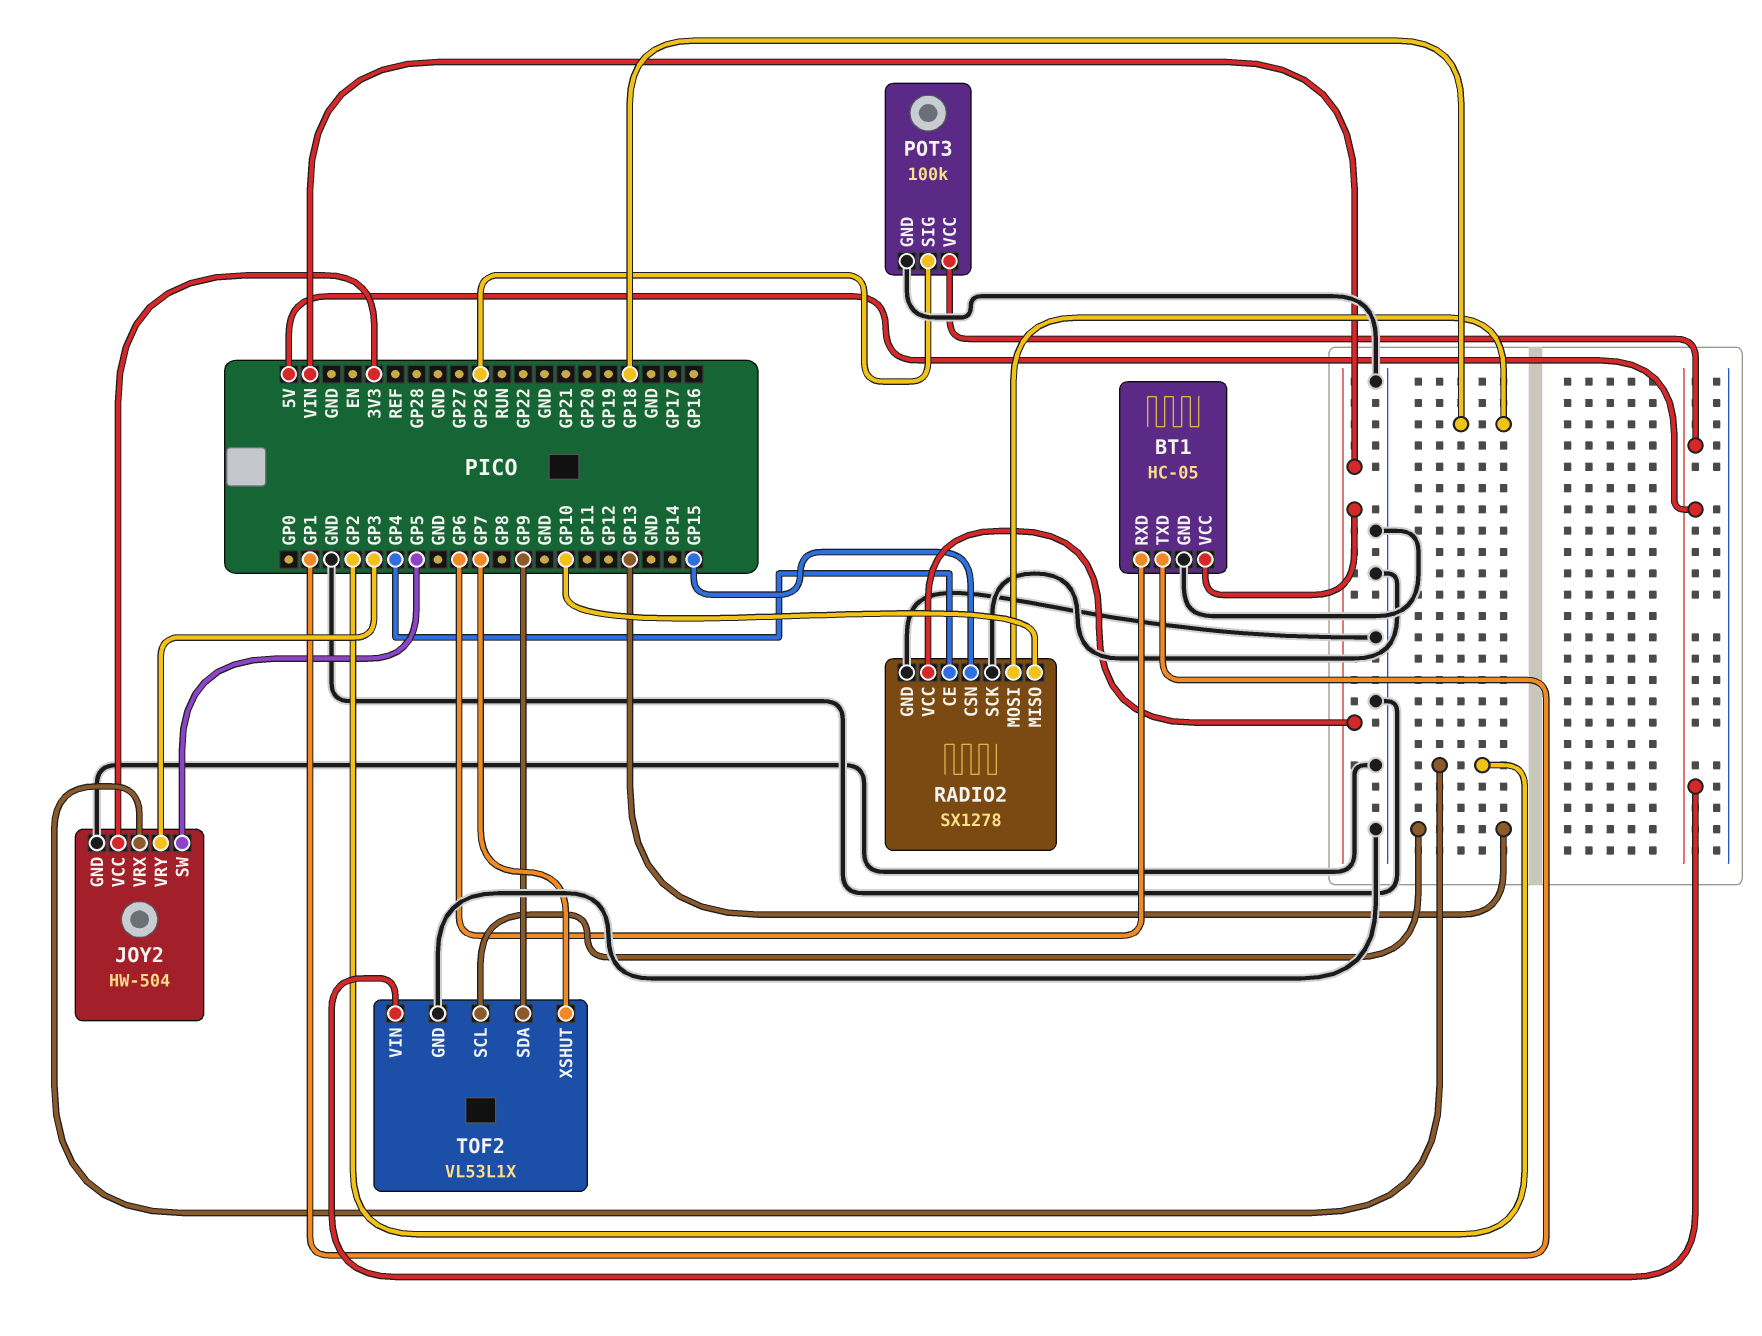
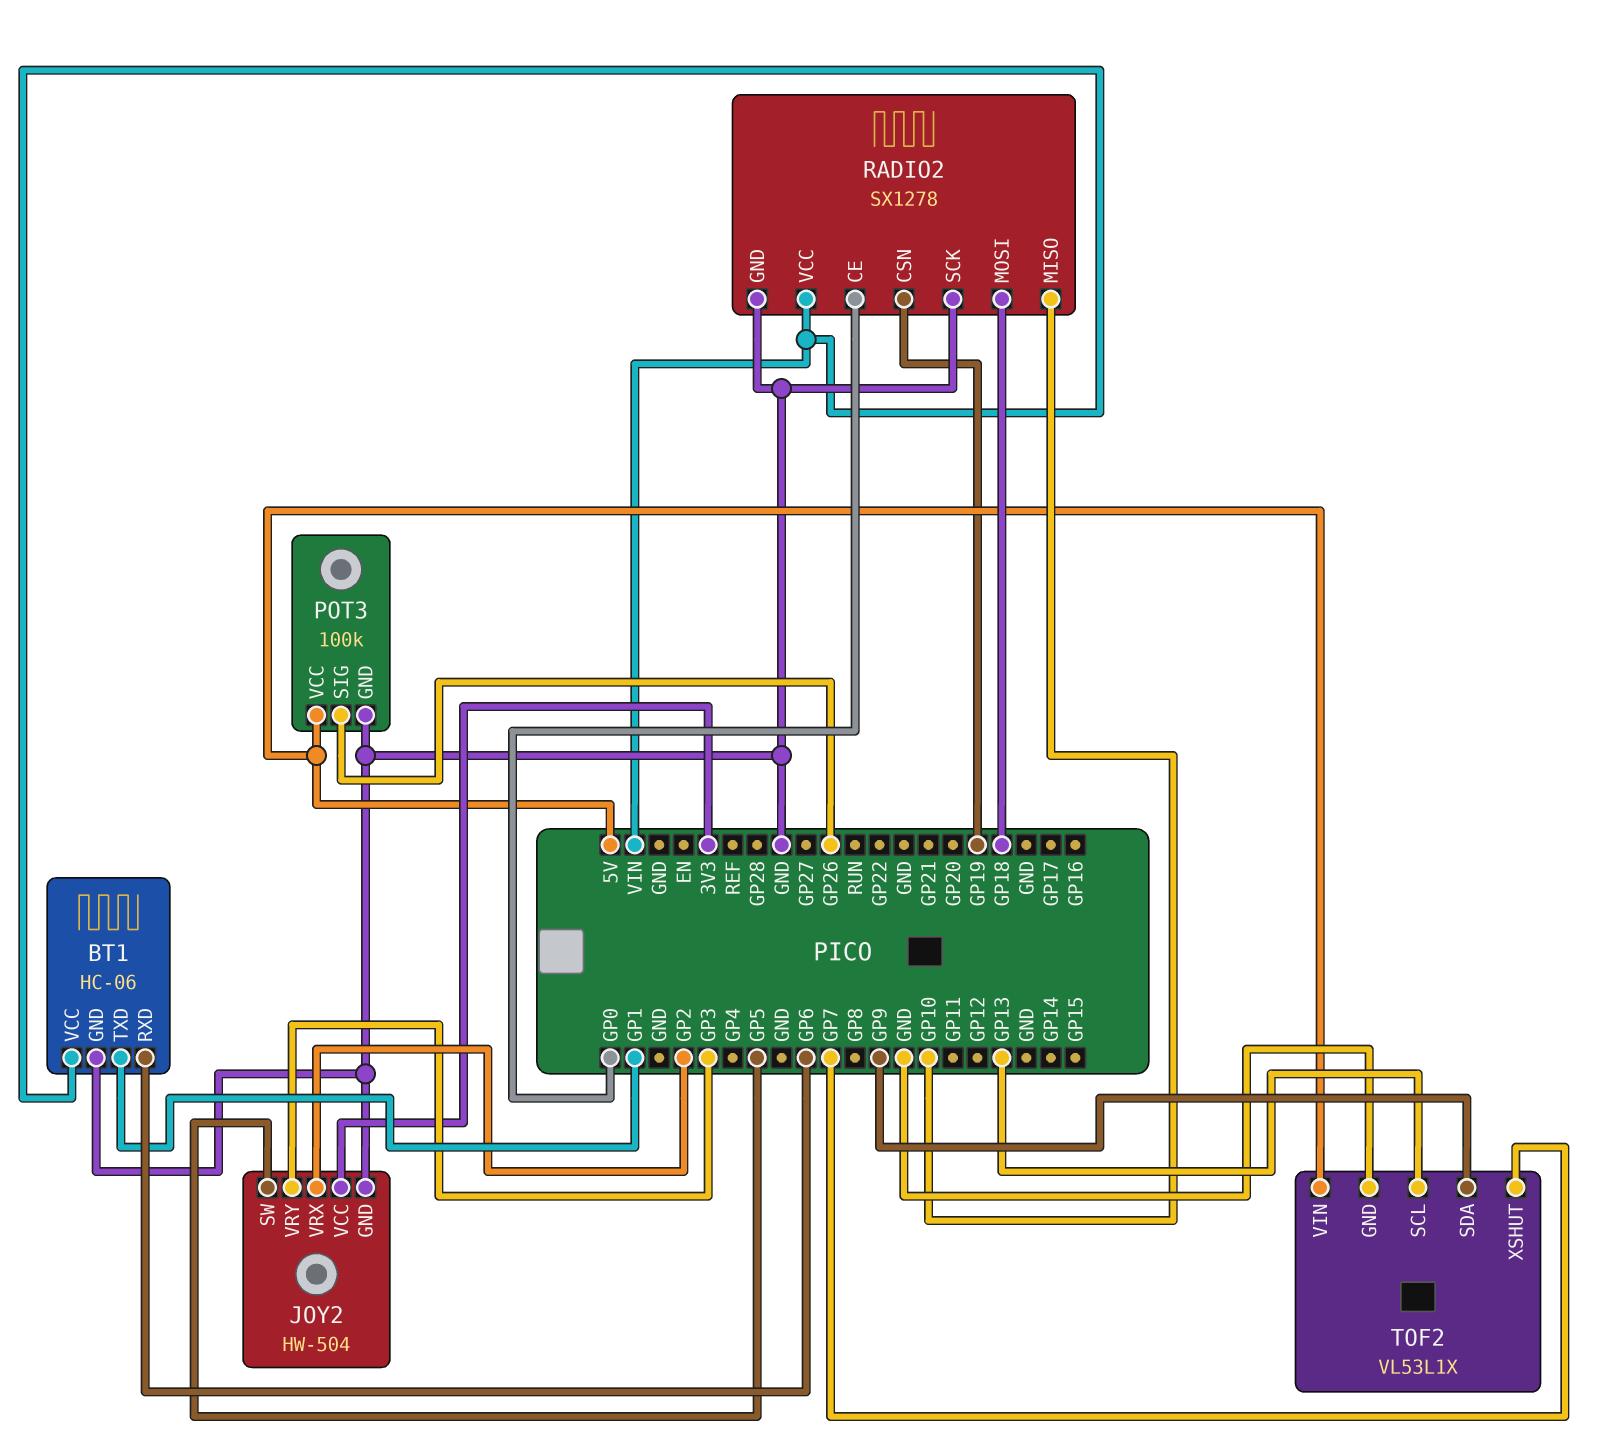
BT1: HC-05 -> HC-06
RADIO2 pin CE: GP4 -> GP0
RADIO2 pin CSN: GP15 -> GP19

